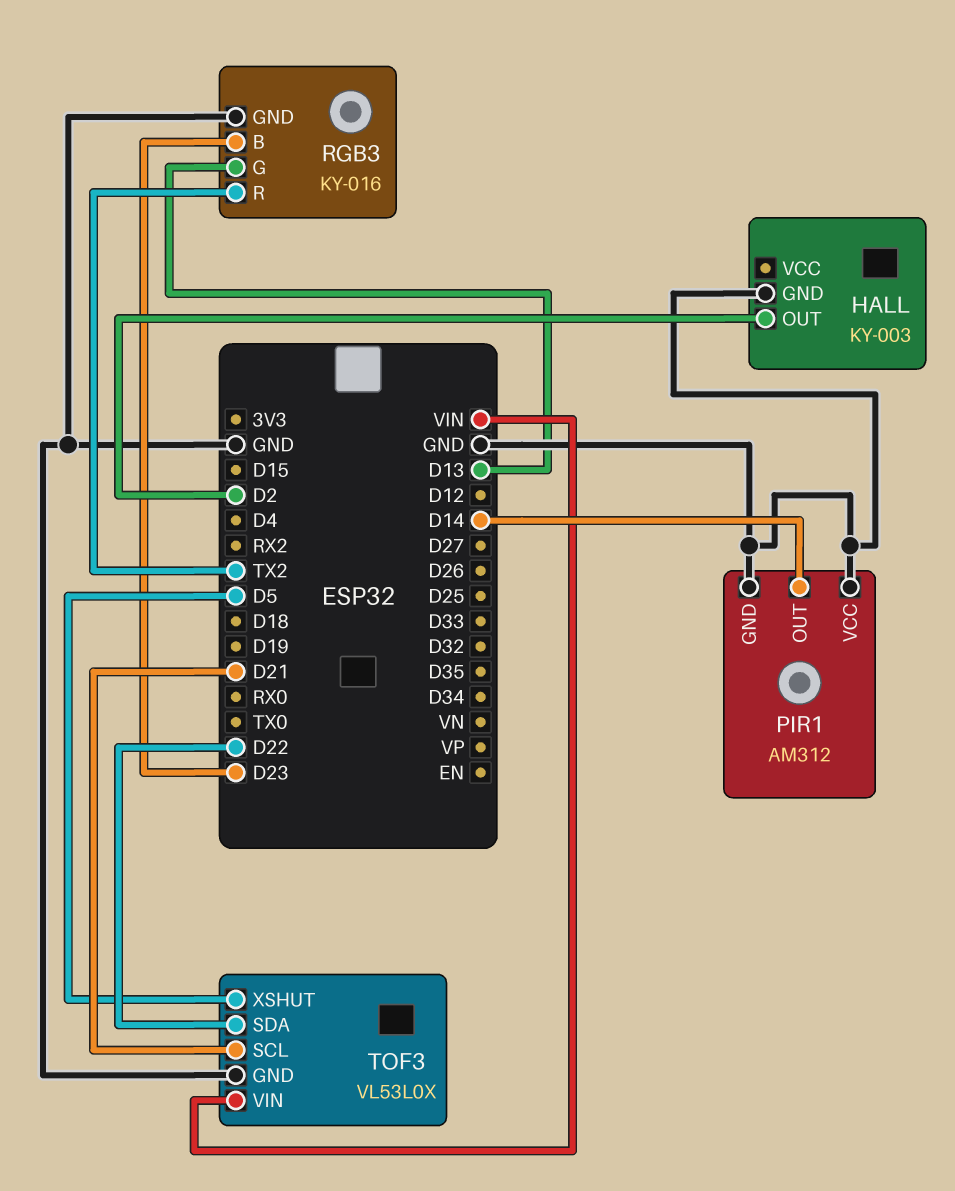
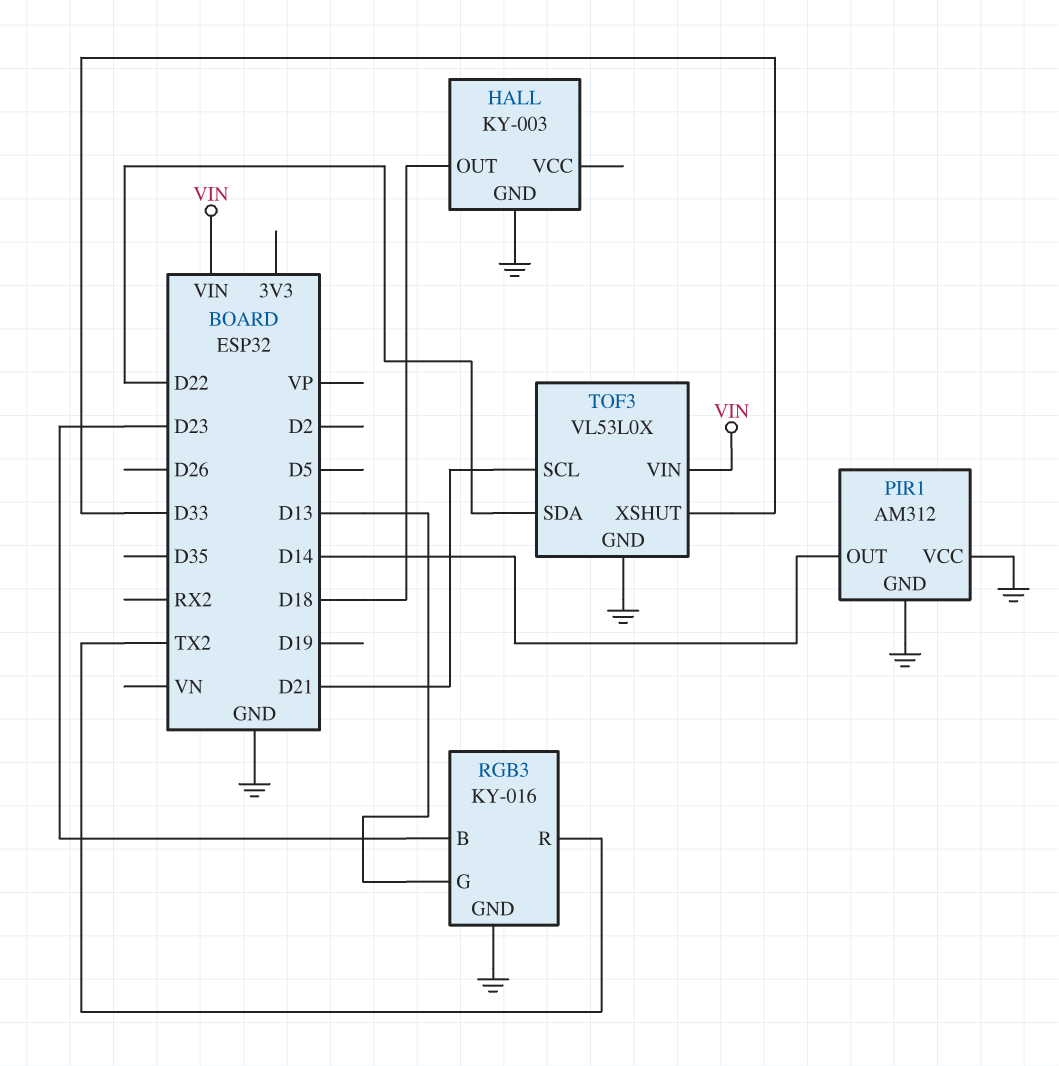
HALL pin OUT: D2 -> D18
TOF3 pin XSHUT: D5 -> D33

